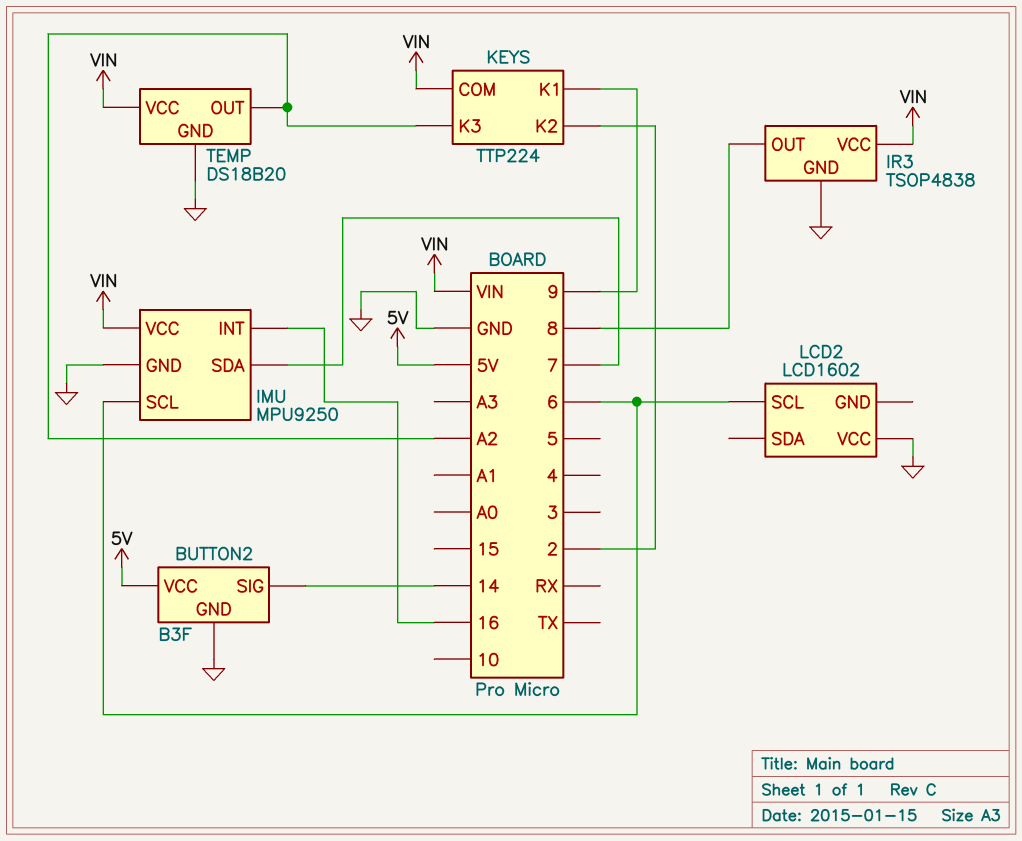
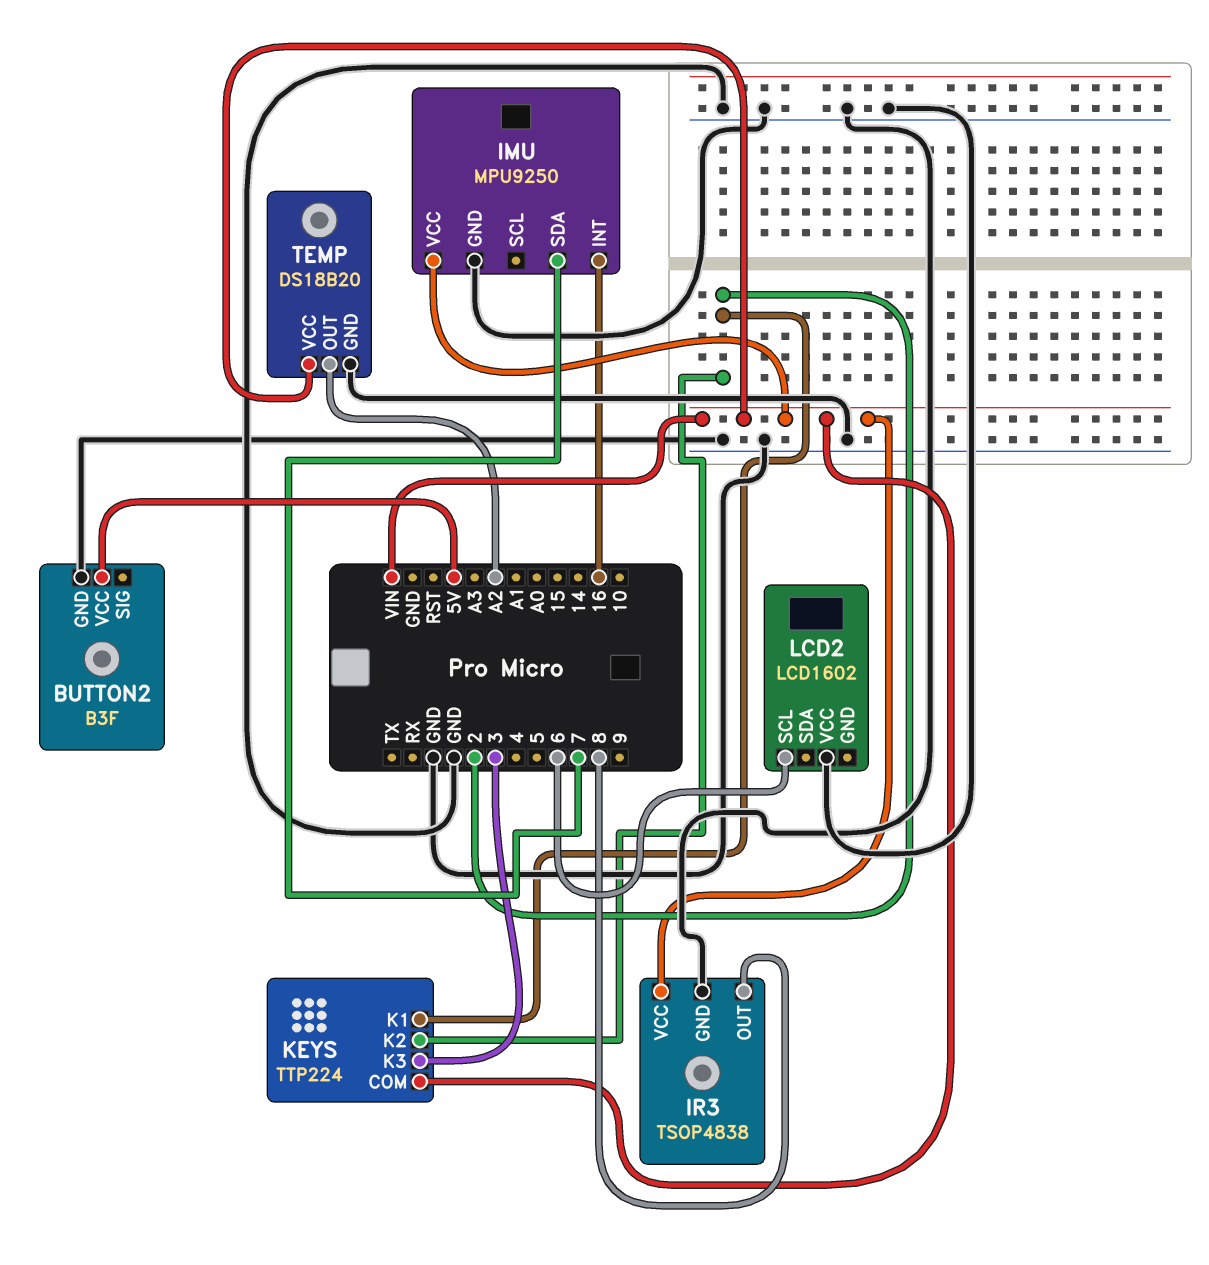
BUTTON2 pin SIG: 14 -> none
IMU pin SCL: 6 -> none
KEYS pin K1: 9 -> 2
KEYS pin K3: A2 -> 3

